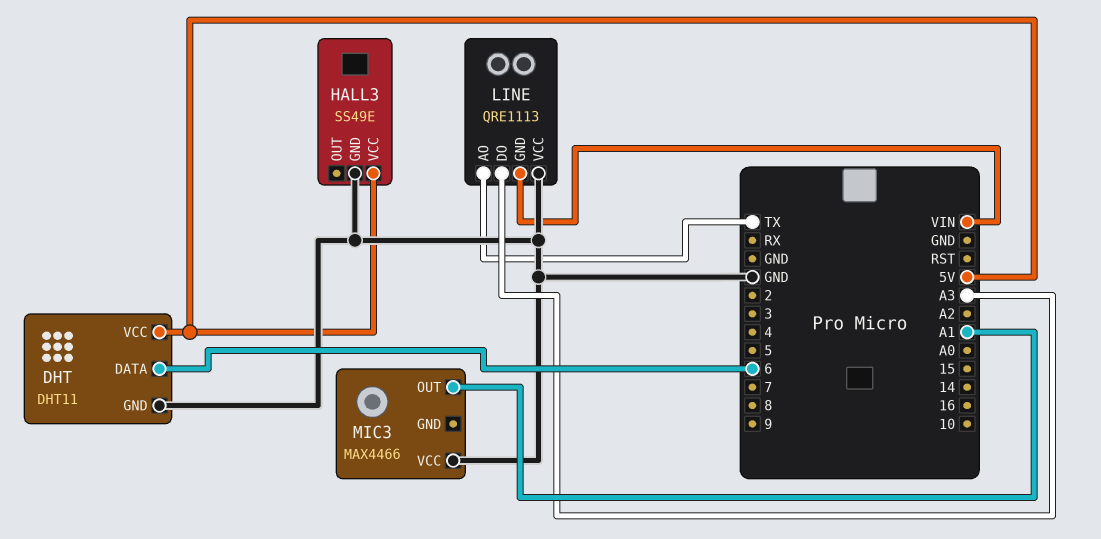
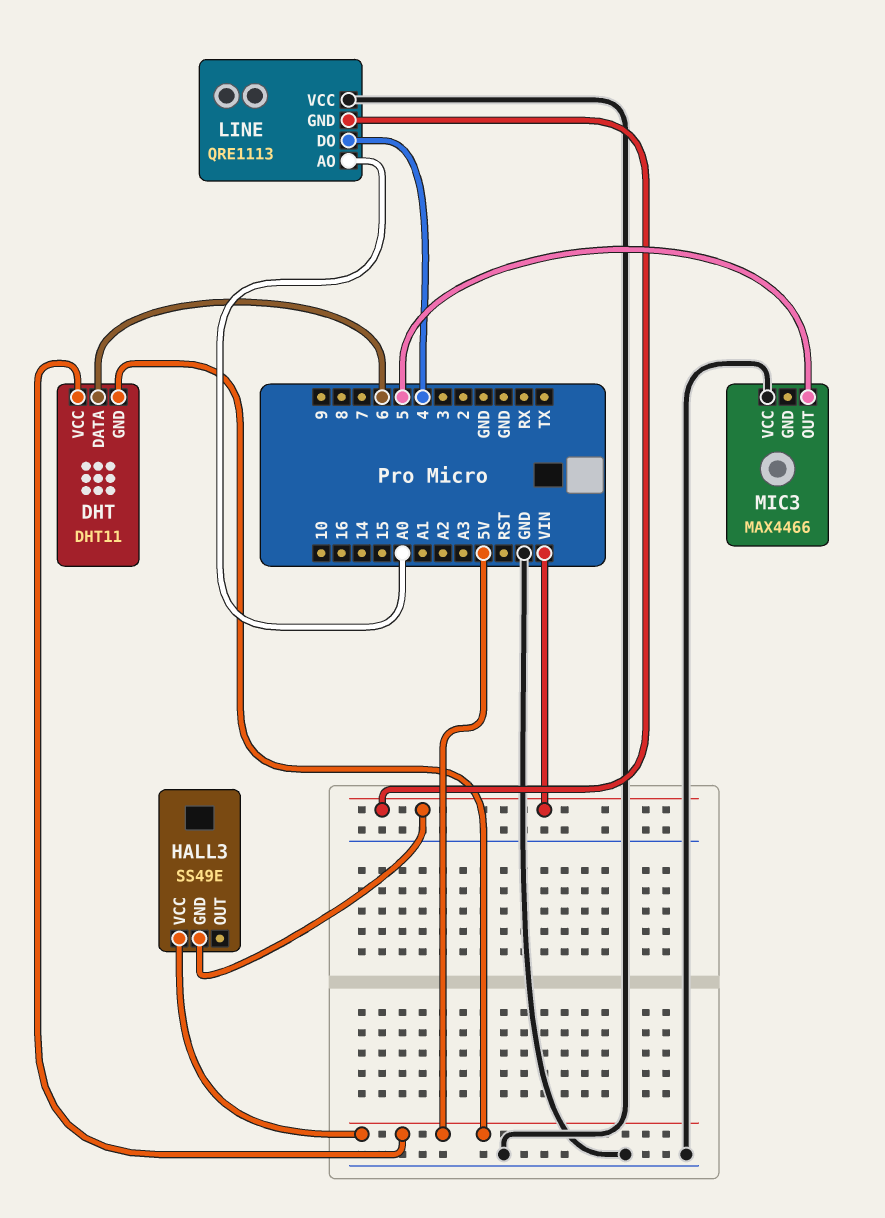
DHT pin GND: GND -> 5V
HALL3 pin GND: GND -> VIN
LINE pin AO: TX -> A0
LINE pin DO: A3 -> 4
MIC3 pin OUT: A1 -> 5

